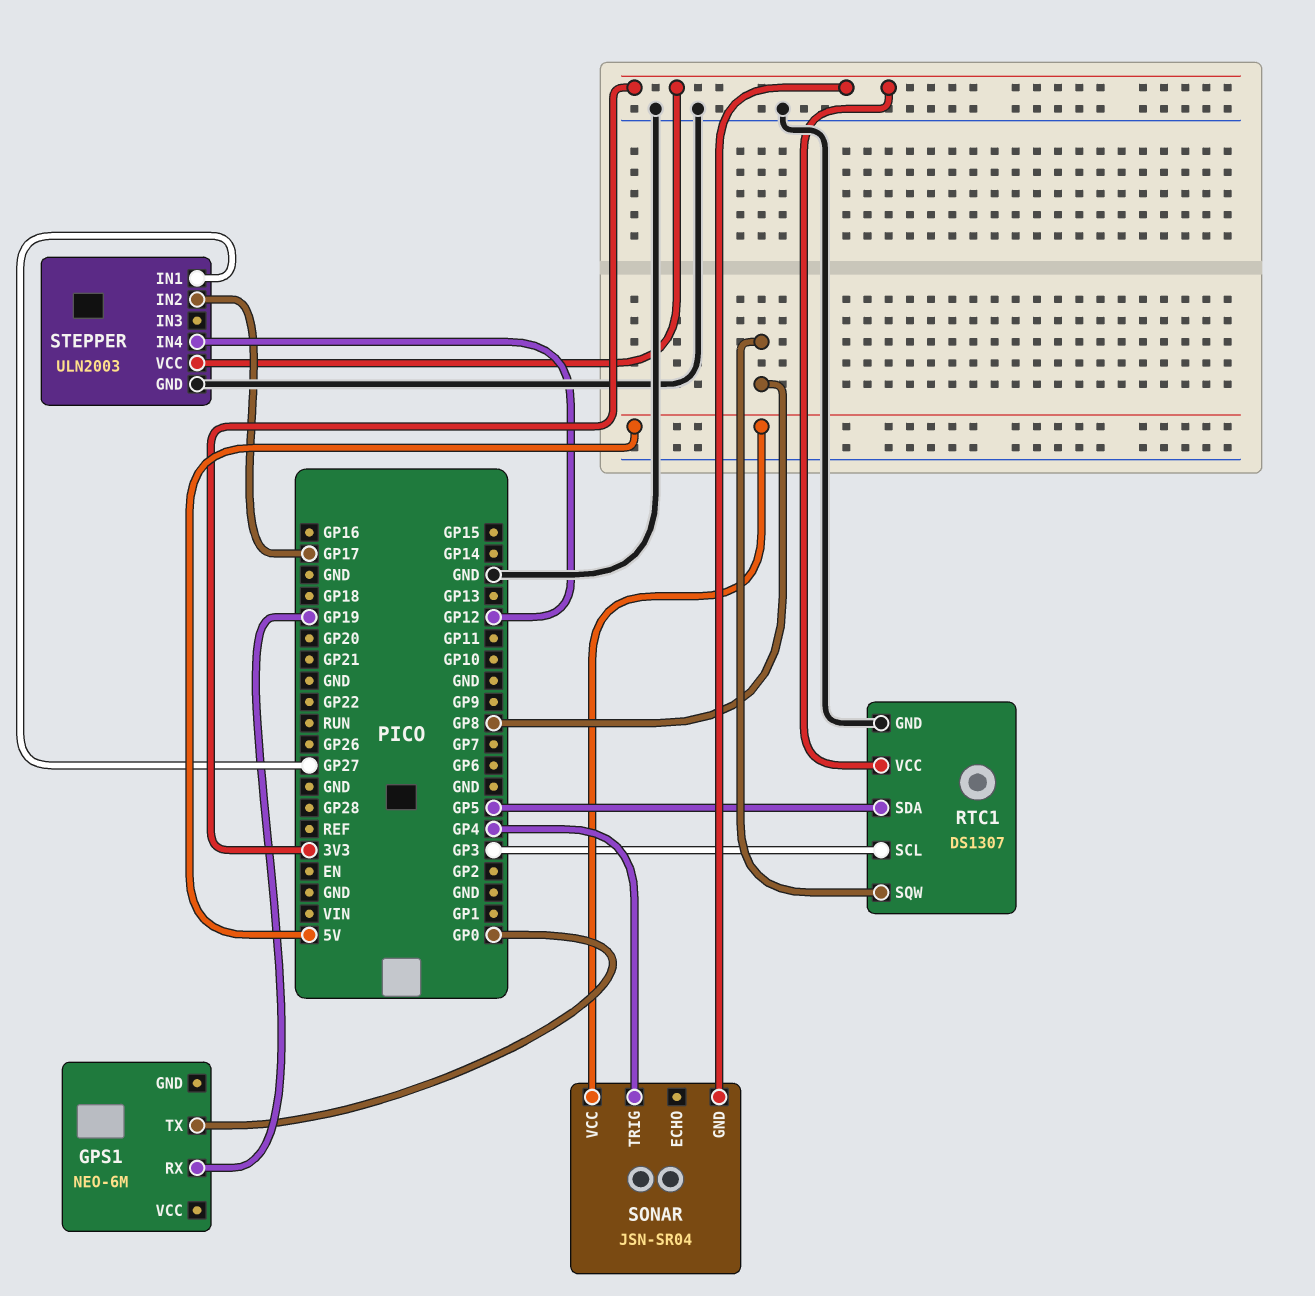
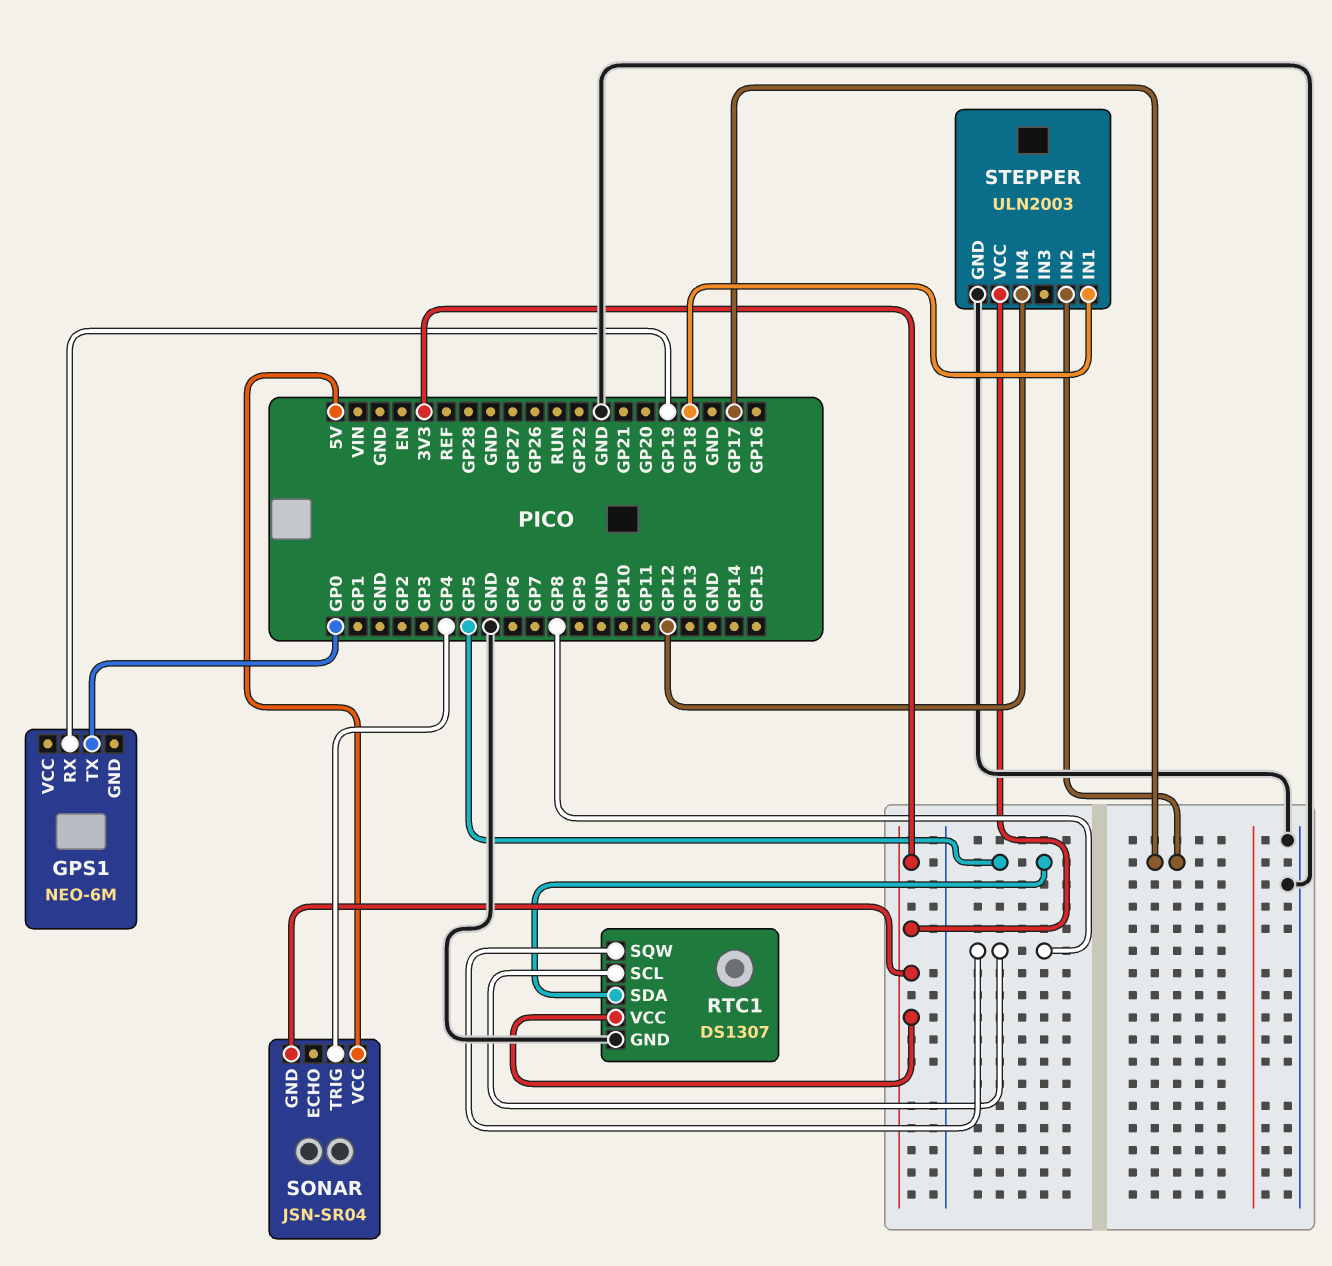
RTC1 pin SCL: GP3 -> GP8
STEPPER pin IN1: GP27 -> GP18

